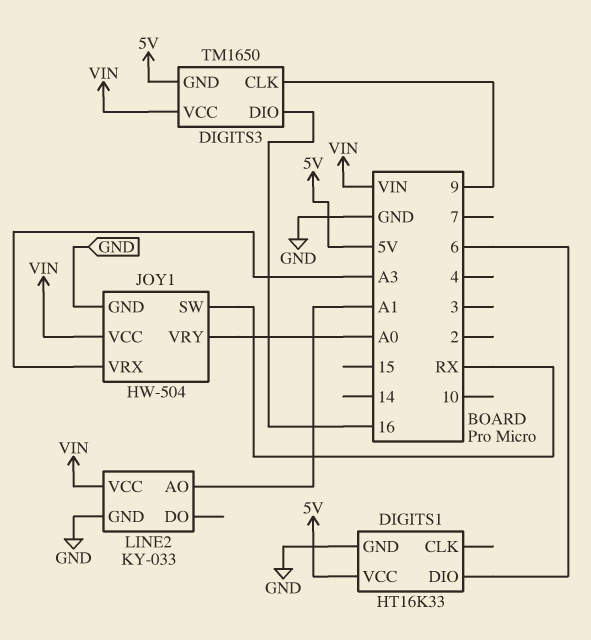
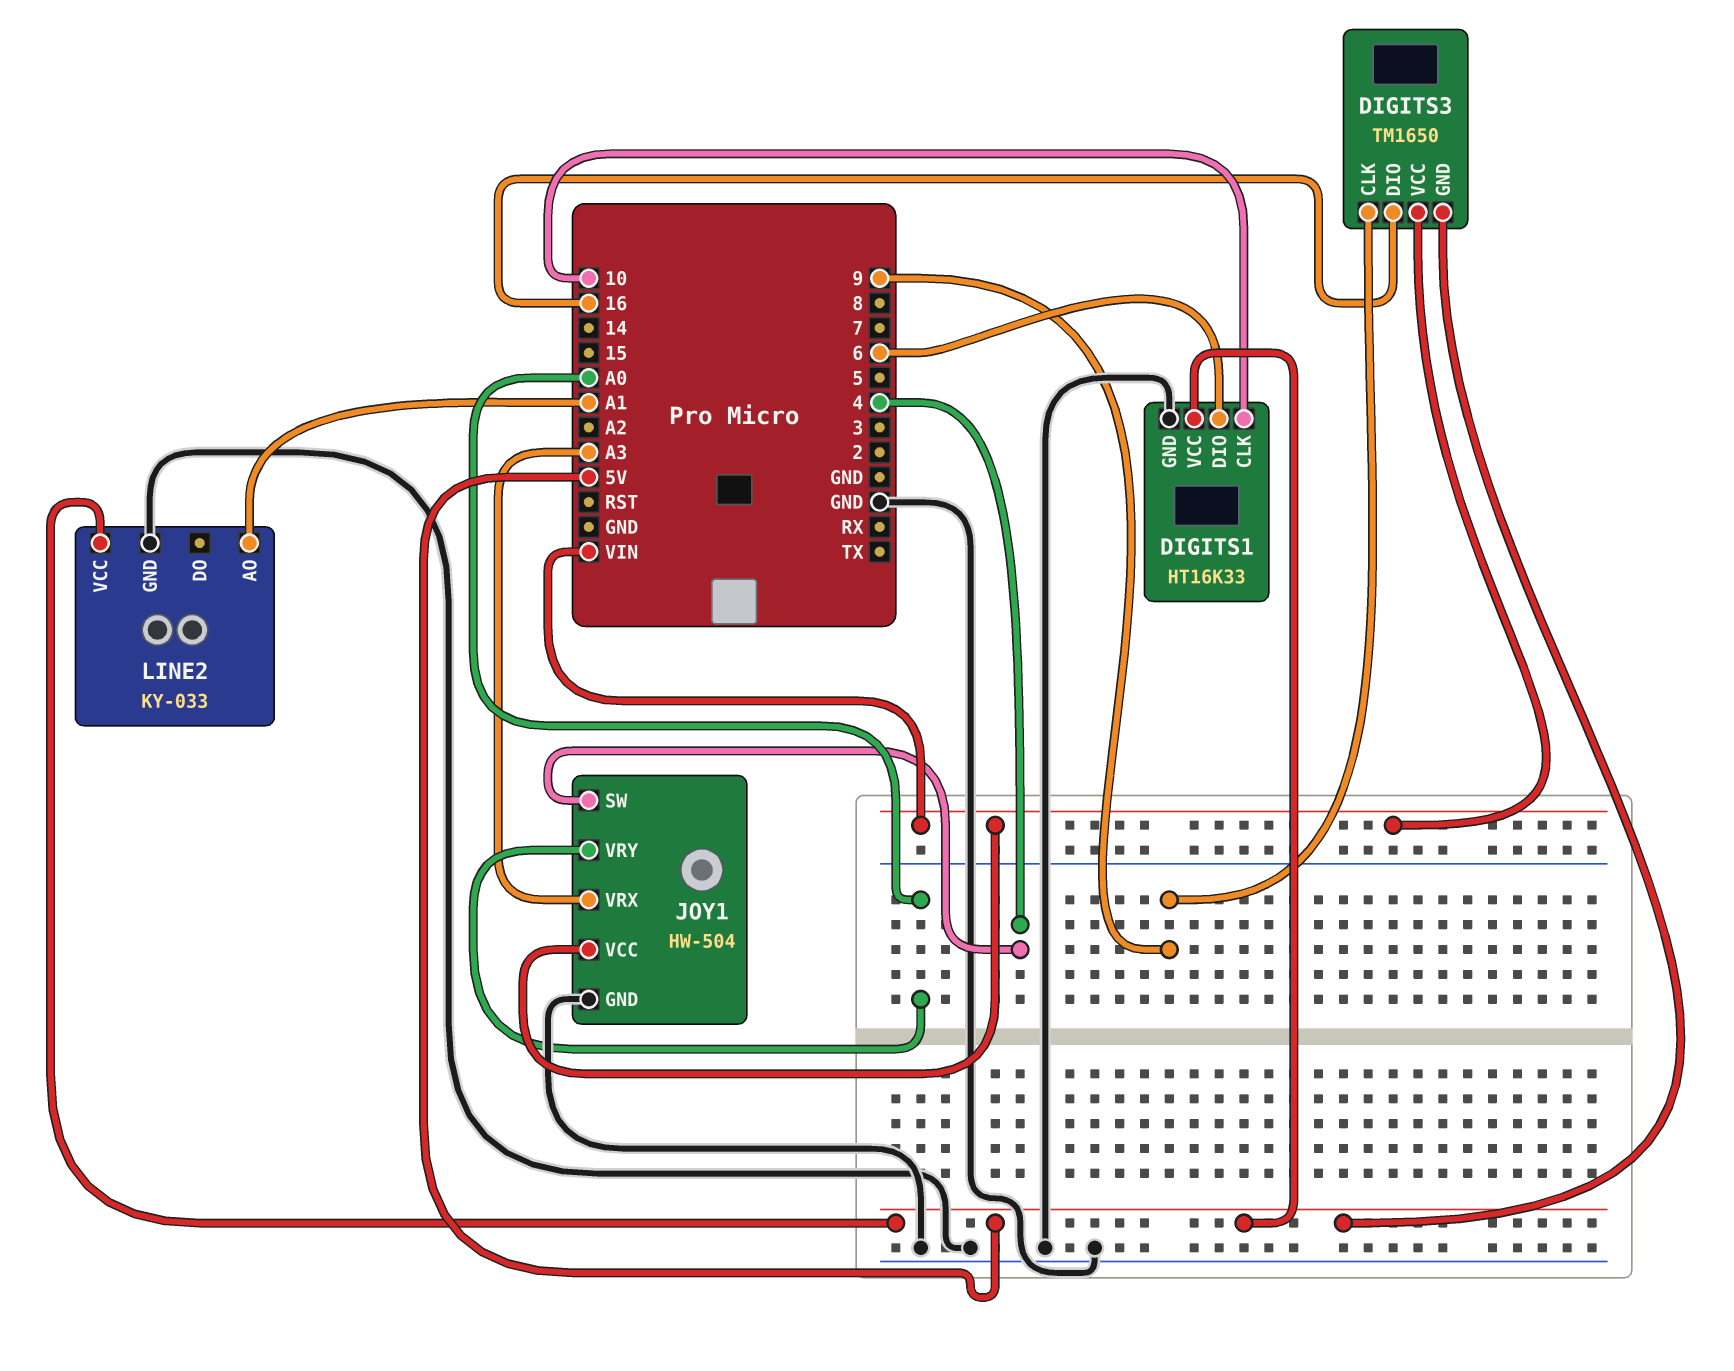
DIGITS1 pin CLK: none -> 10
JOY1 pin SW: RX -> 4
LINE2 pin VCC: VIN -> 5V

